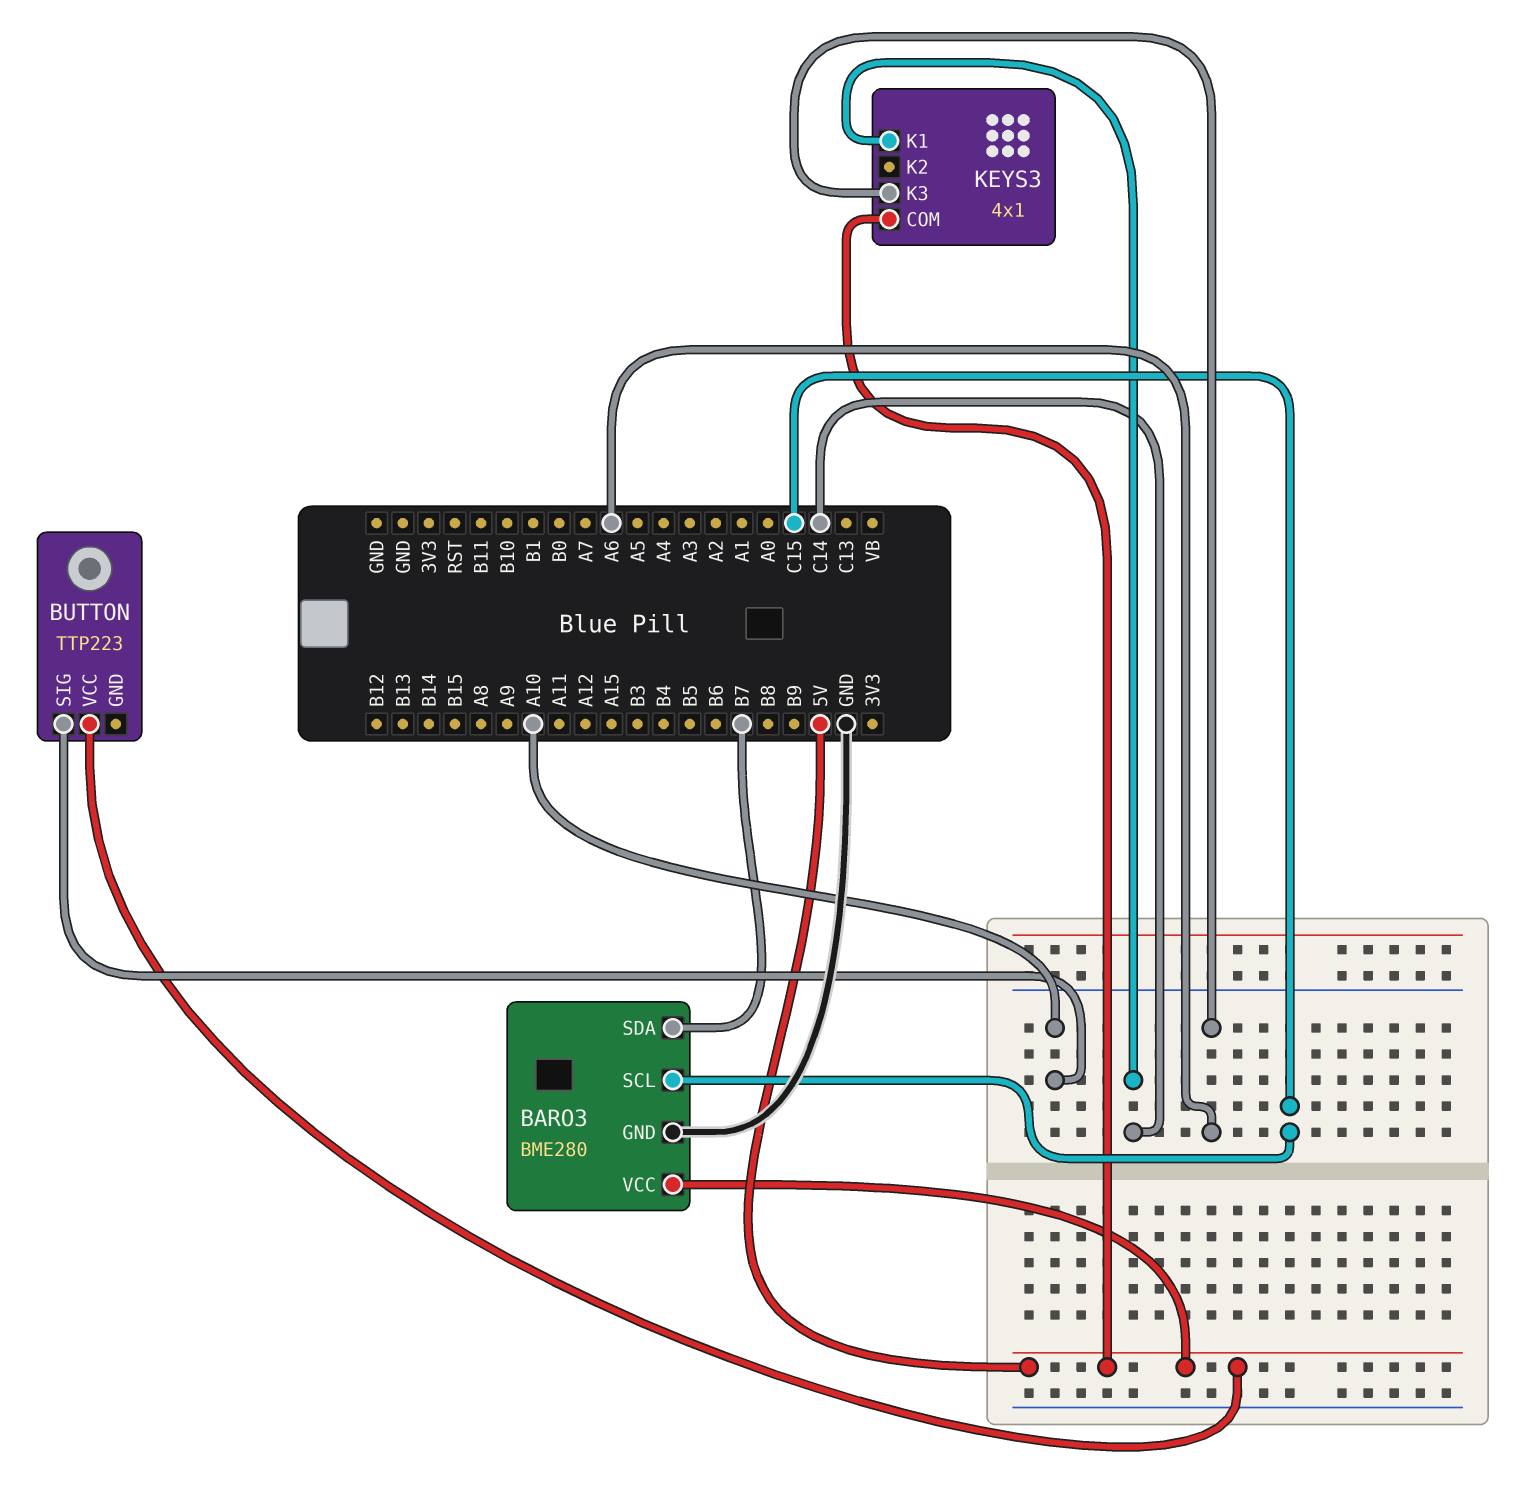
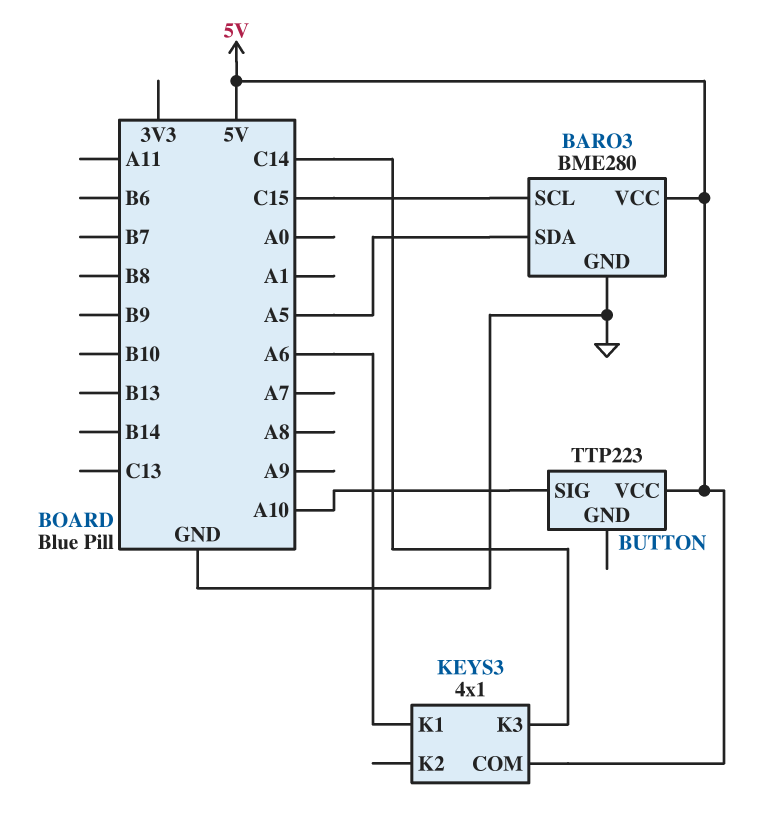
BARO3 pin SDA: B7 -> A5
KEYS3 pin K1: C14 -> A6
KEYS3 pin K3: A6 -> C14

